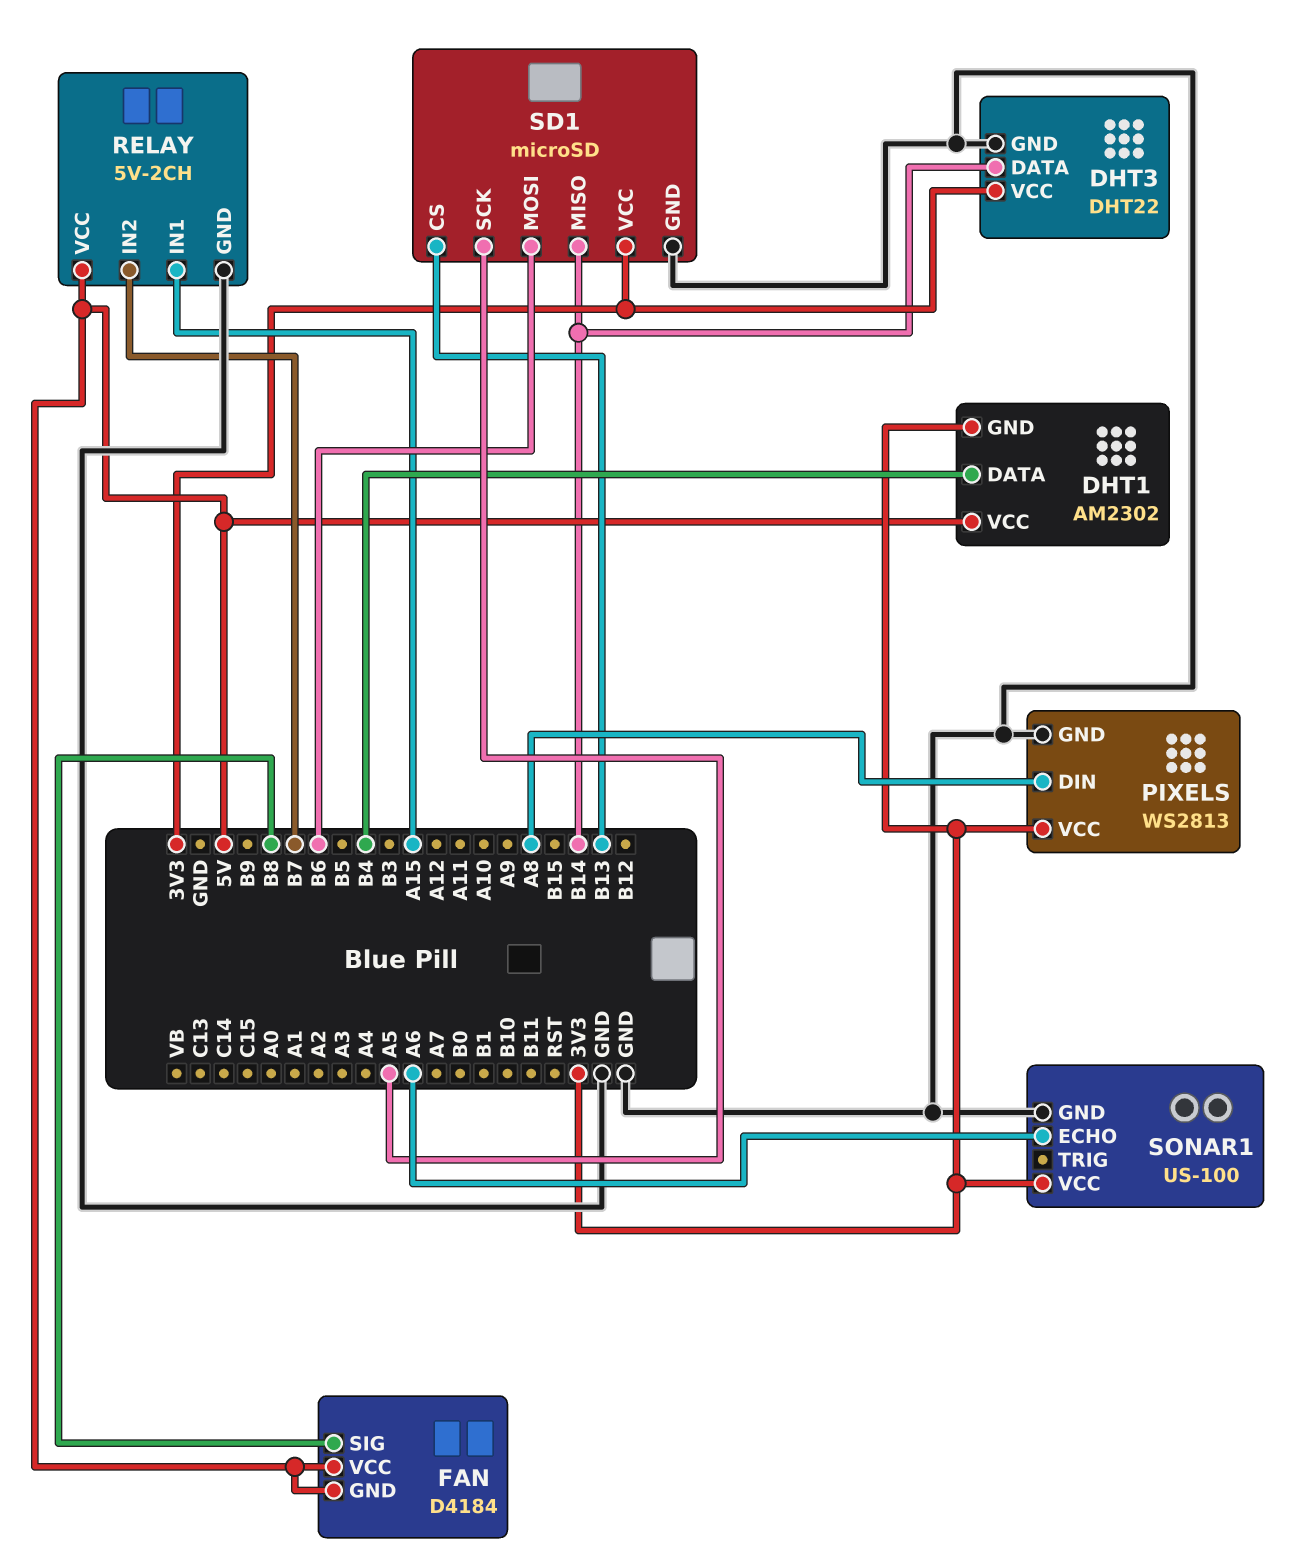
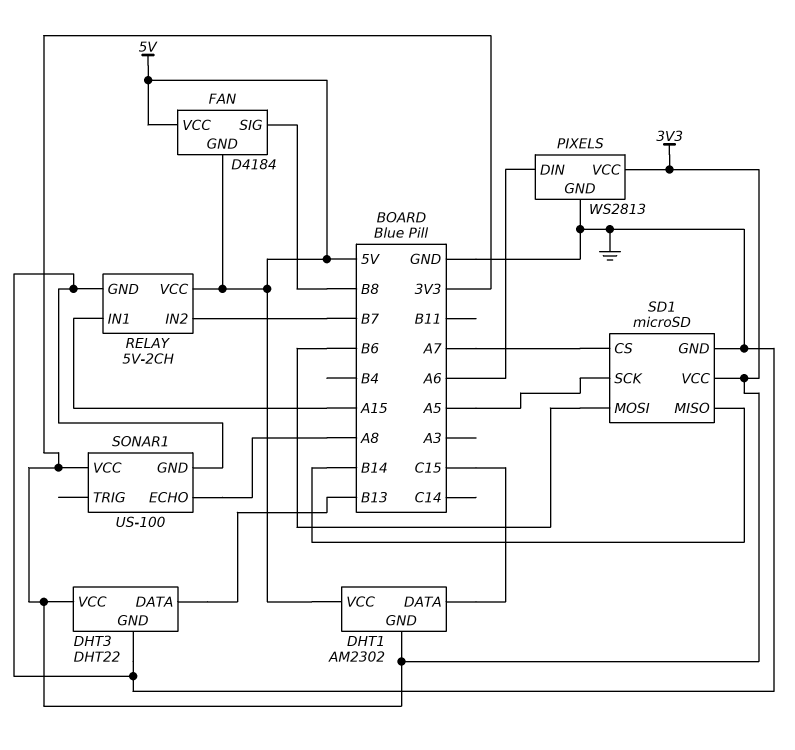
DHT1 pin DATA: B4 -> C15
DHT3 pin DATA: B14 -> B13
PIXELS pin DIN: A8 -> A6
SD1 pin CS: B13 -> A7
SONAR1 pin ECHO: A6 -> A8

